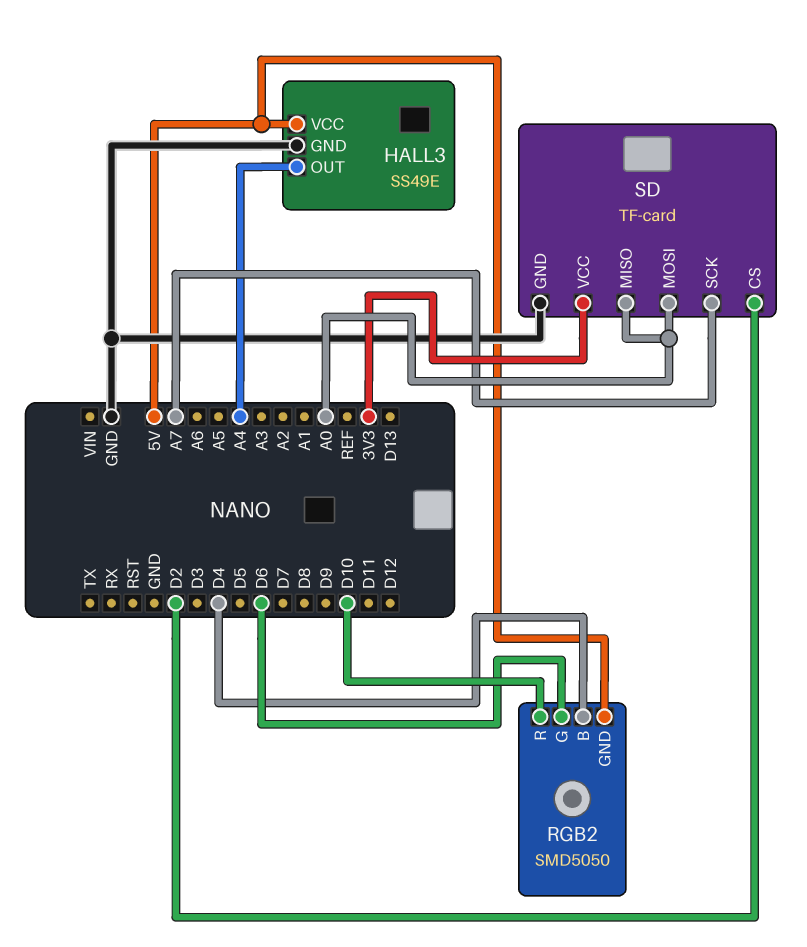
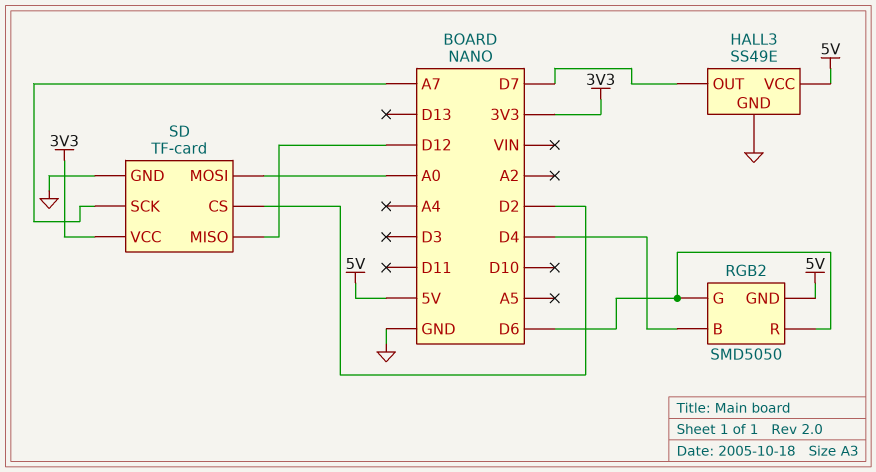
HALL3 pin OUT: A4 -> D7
RGB2 pin R: D10 -> D6
SD pin MISO: A0 -> D12

